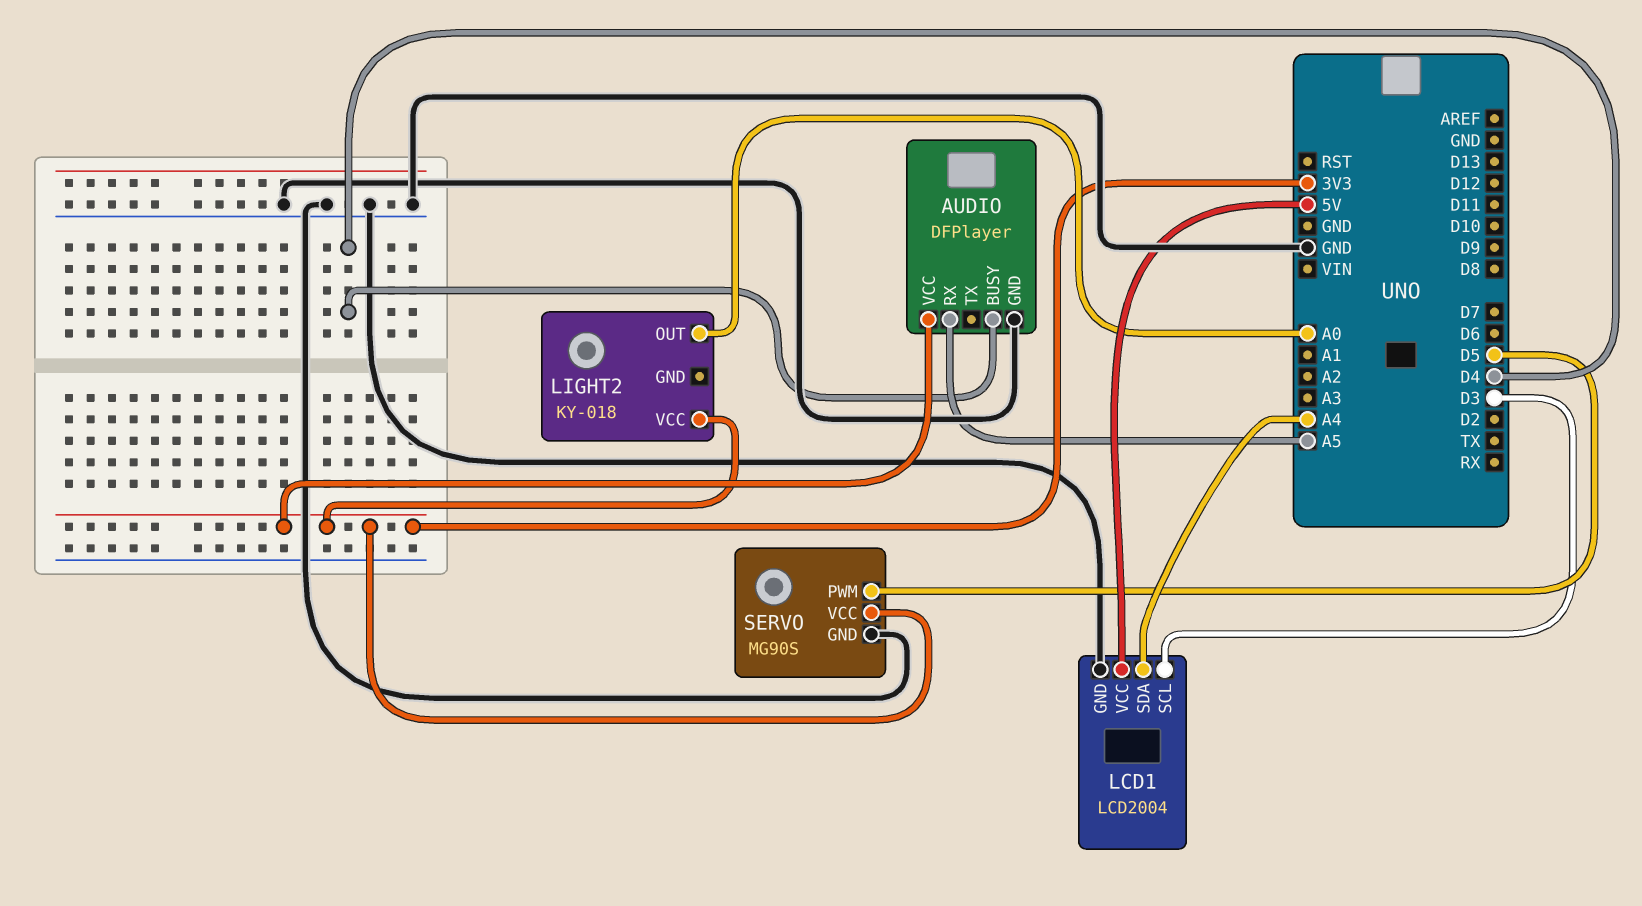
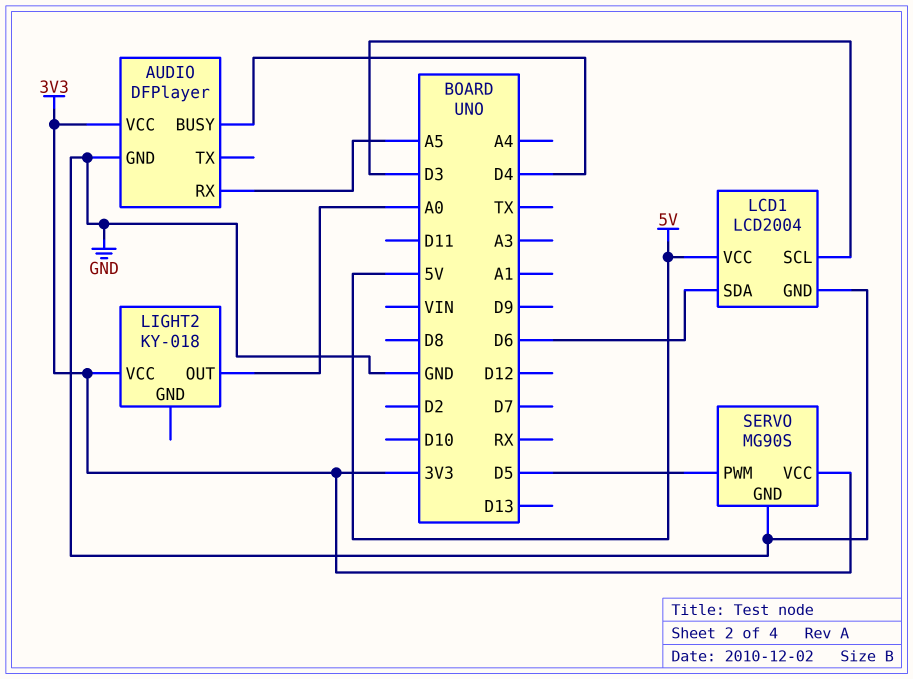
LCD1 pin SDA: A4 -> D6

